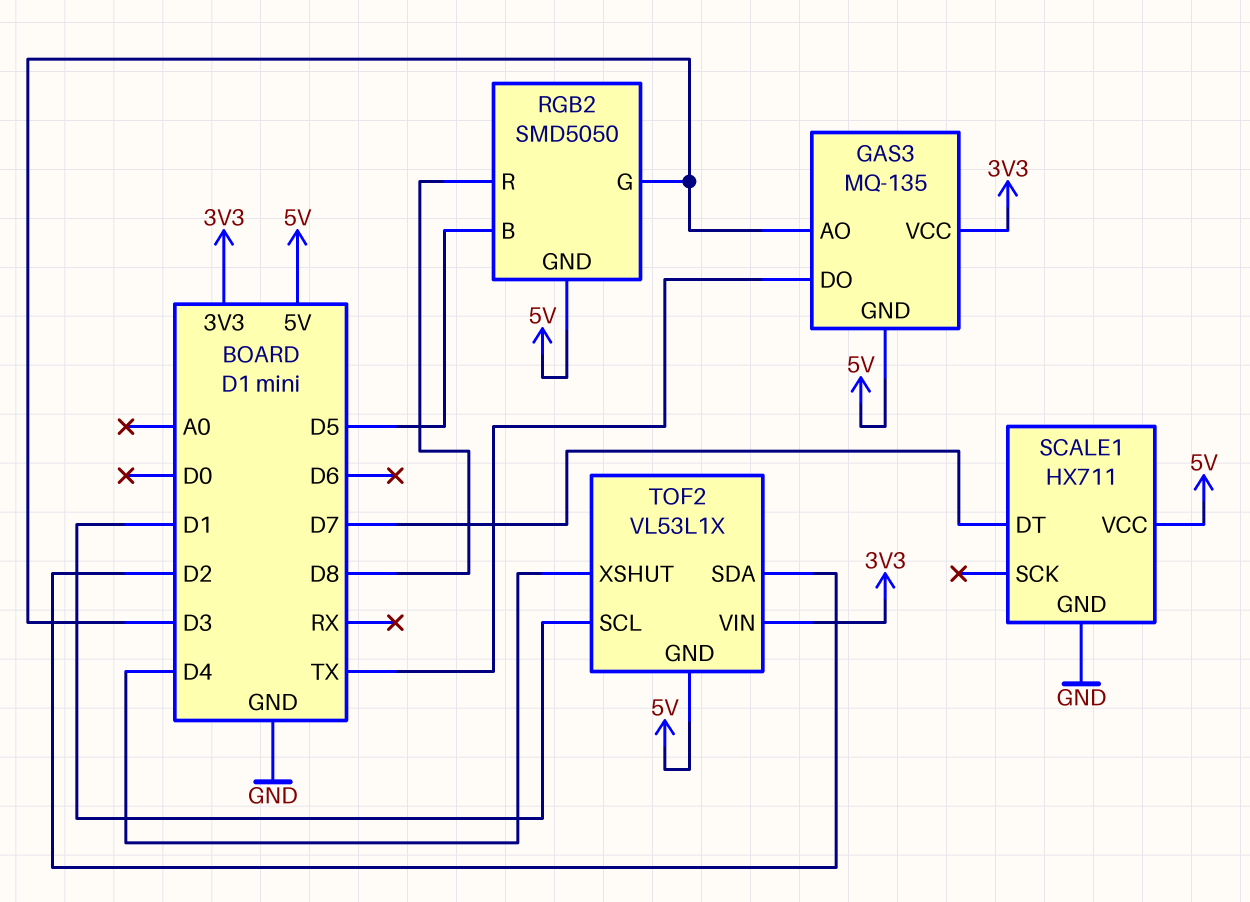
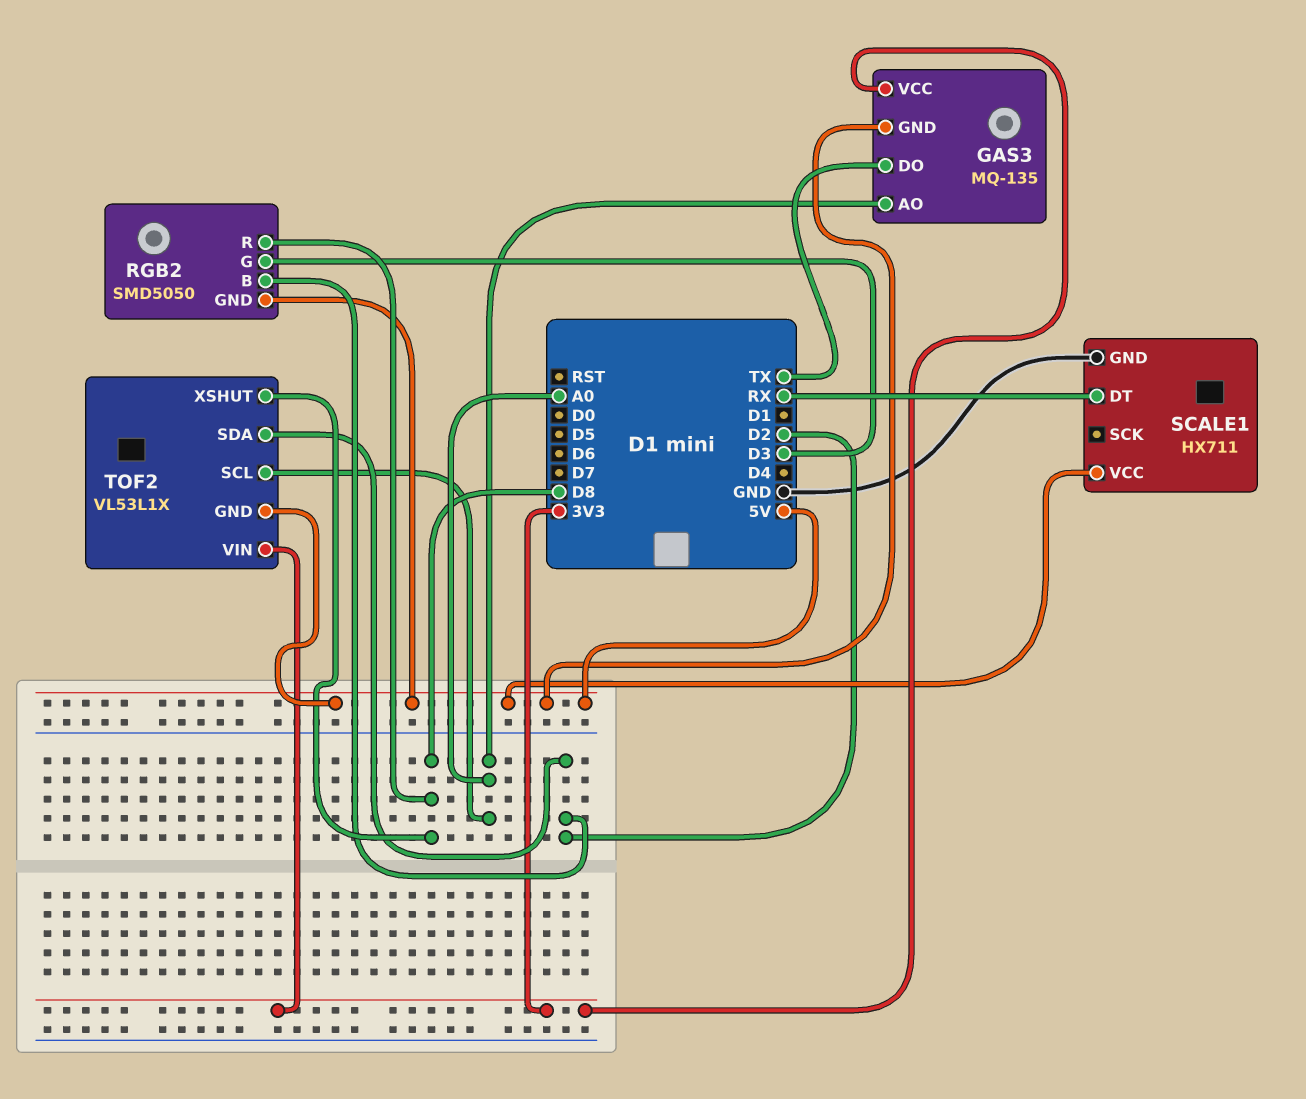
GAS3 pin AO: D3 -> A0
RGB2 pin B: D5 -> D2
SCALE1 pin DT: D7 -> RX
TOF2 pin SCL: D1 -> A0
TOF2 pin XSHUT: D4 -> D8

